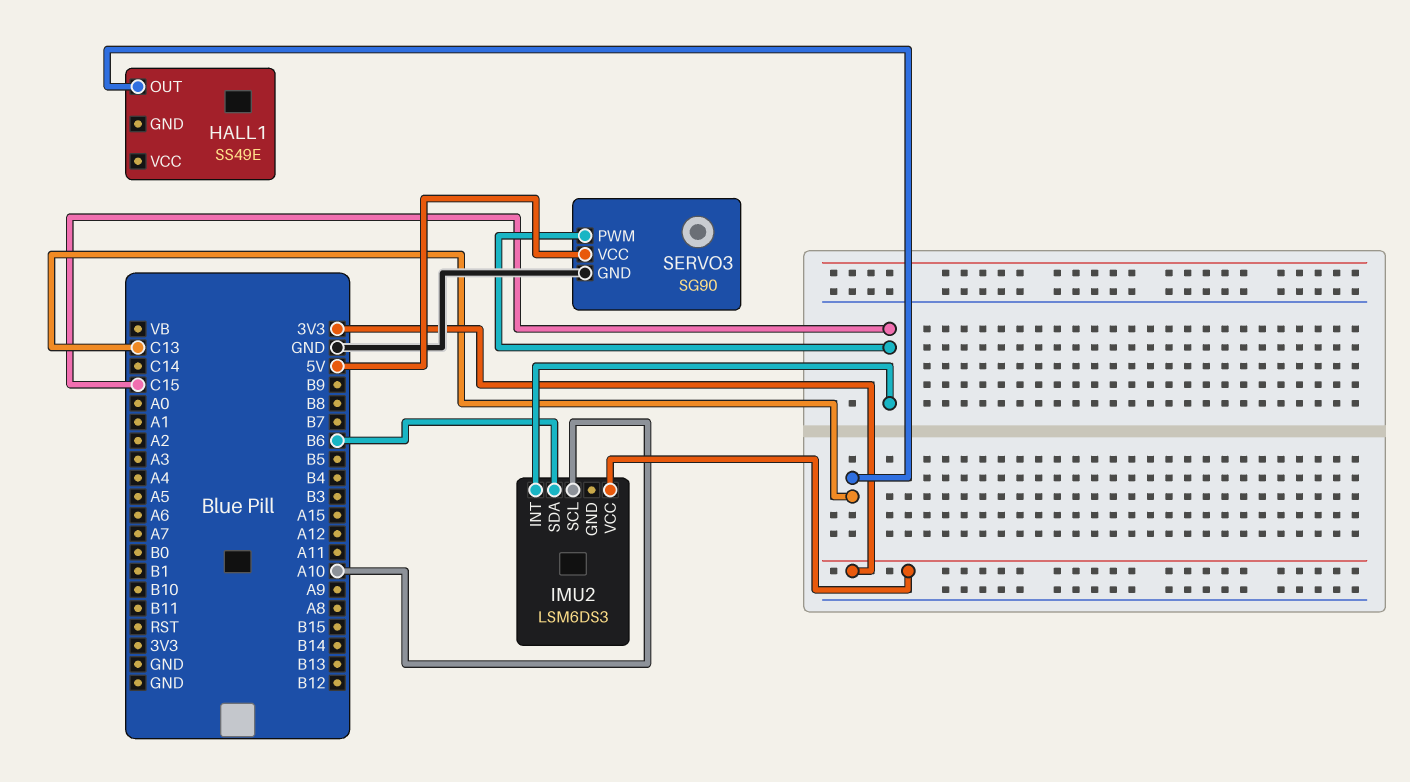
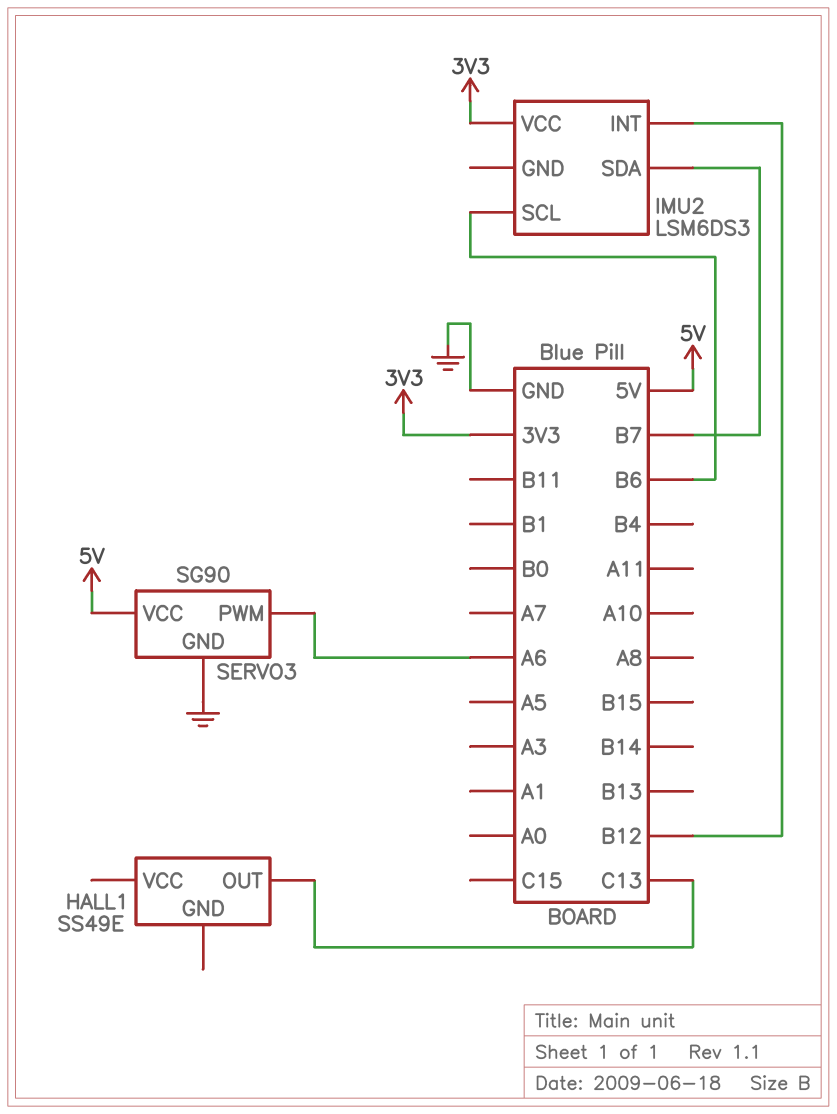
IMU2 pin INT: C15 -> B12
IMU2 pin SCL: A10 -> B6
IMU2 pin SDA: B6 -> B7
SERVO3 pin PWM: C15 -> A6

